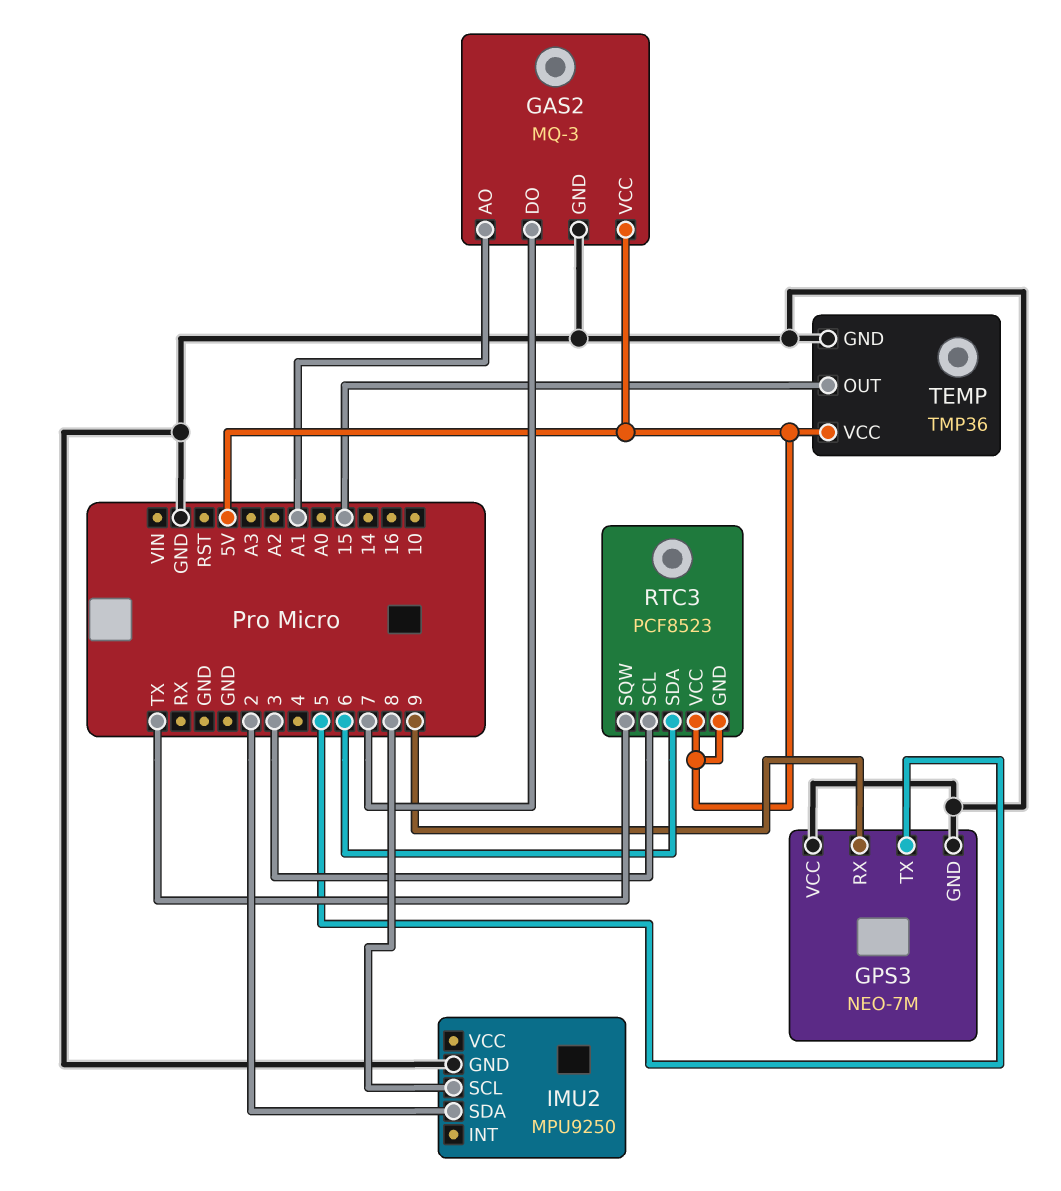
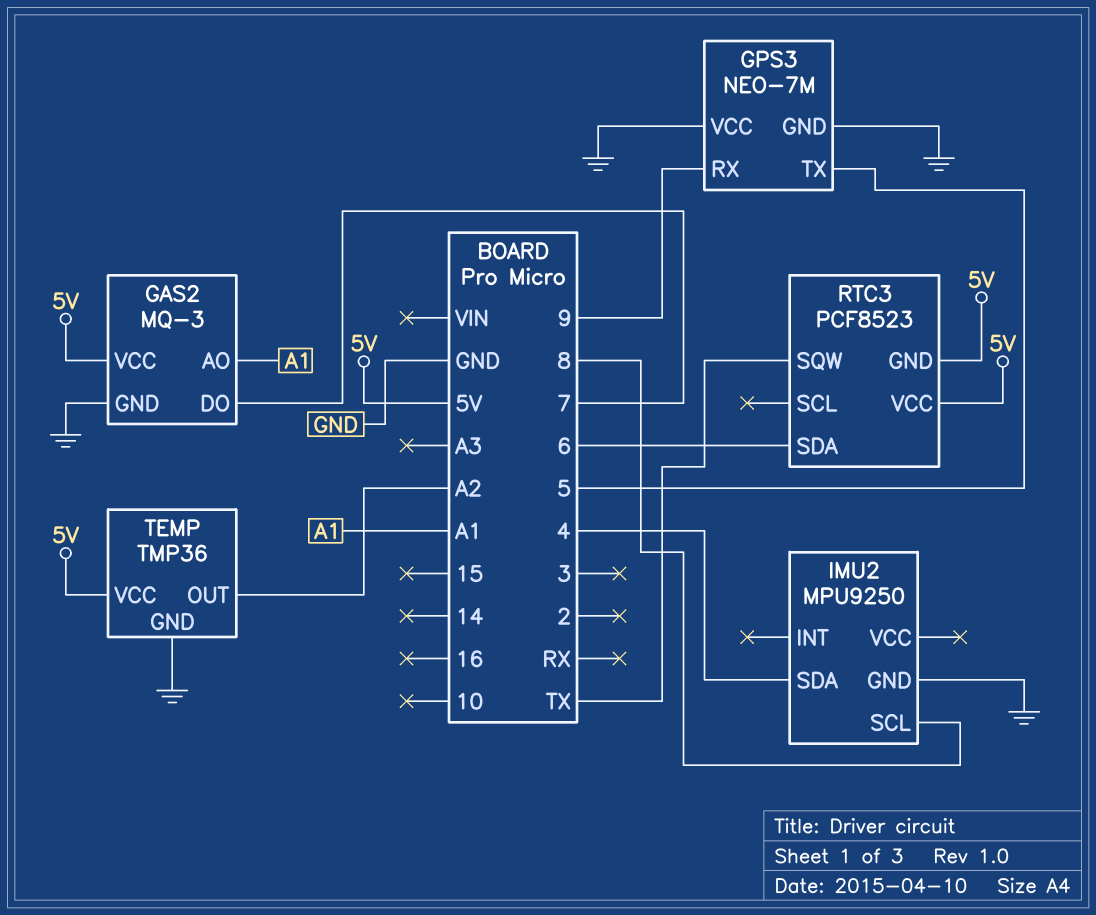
IMU2 pin SDA: 2 -> 4
RTC3 pin SCL: 3 -> none
TEMP pin OUT: 15 -> A2

